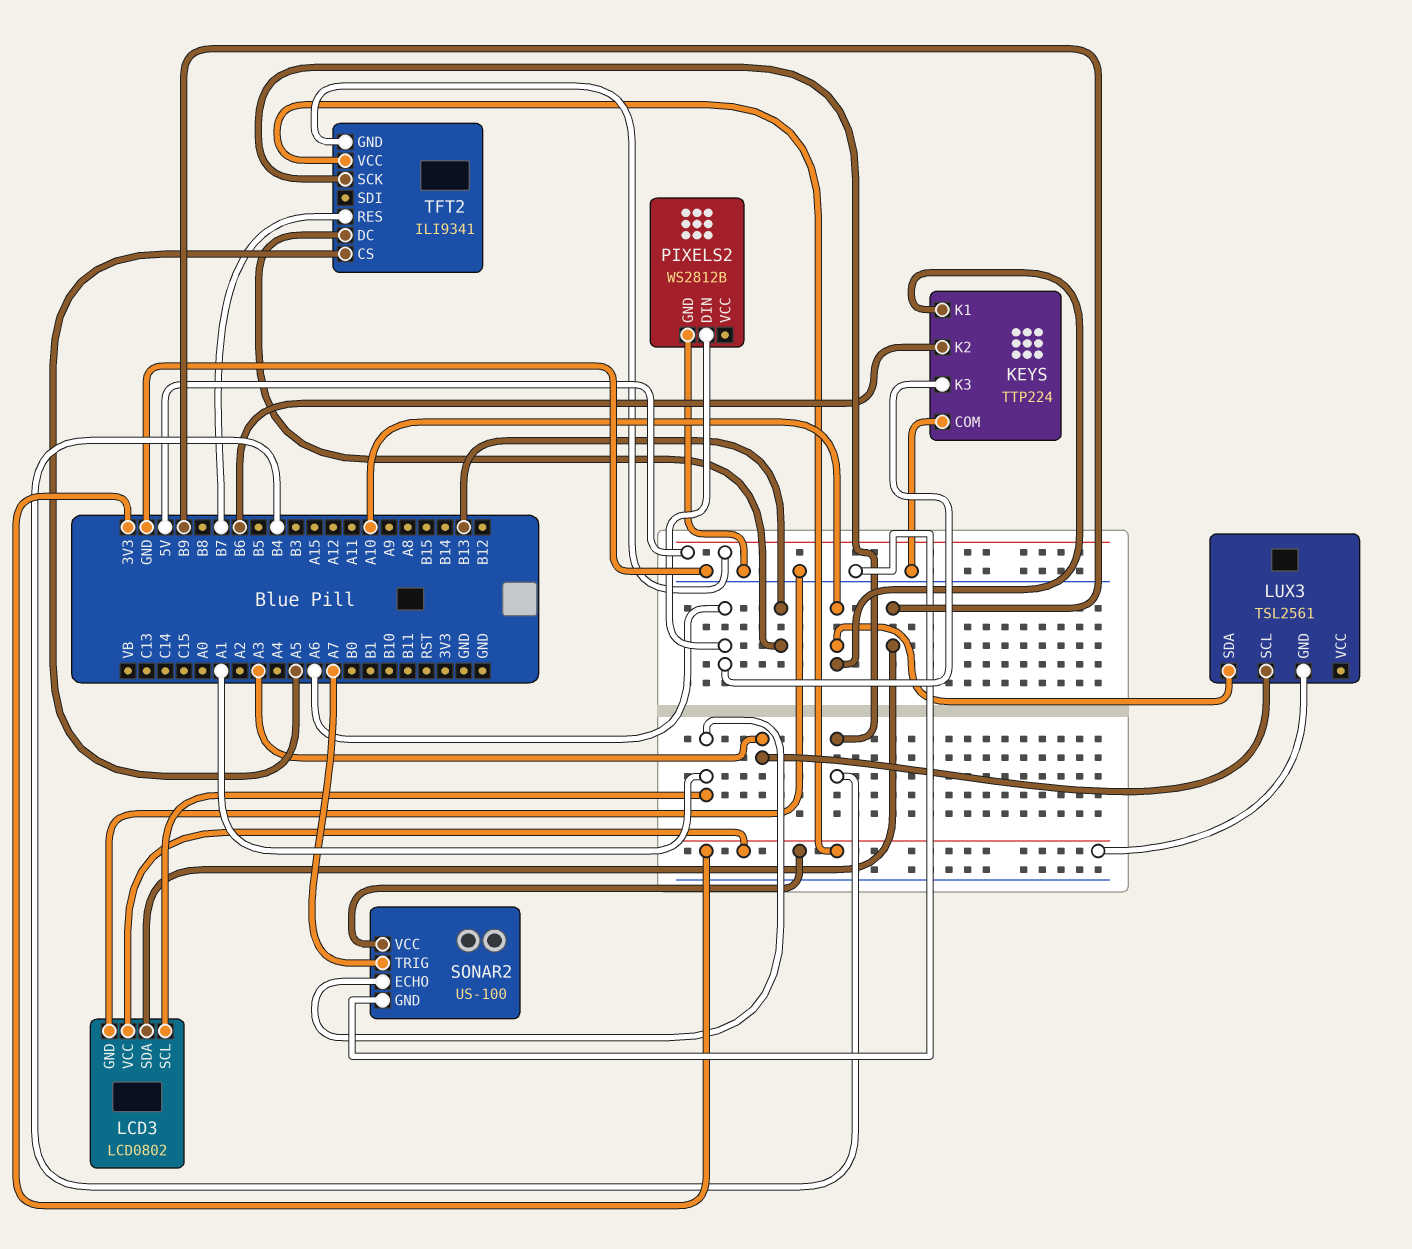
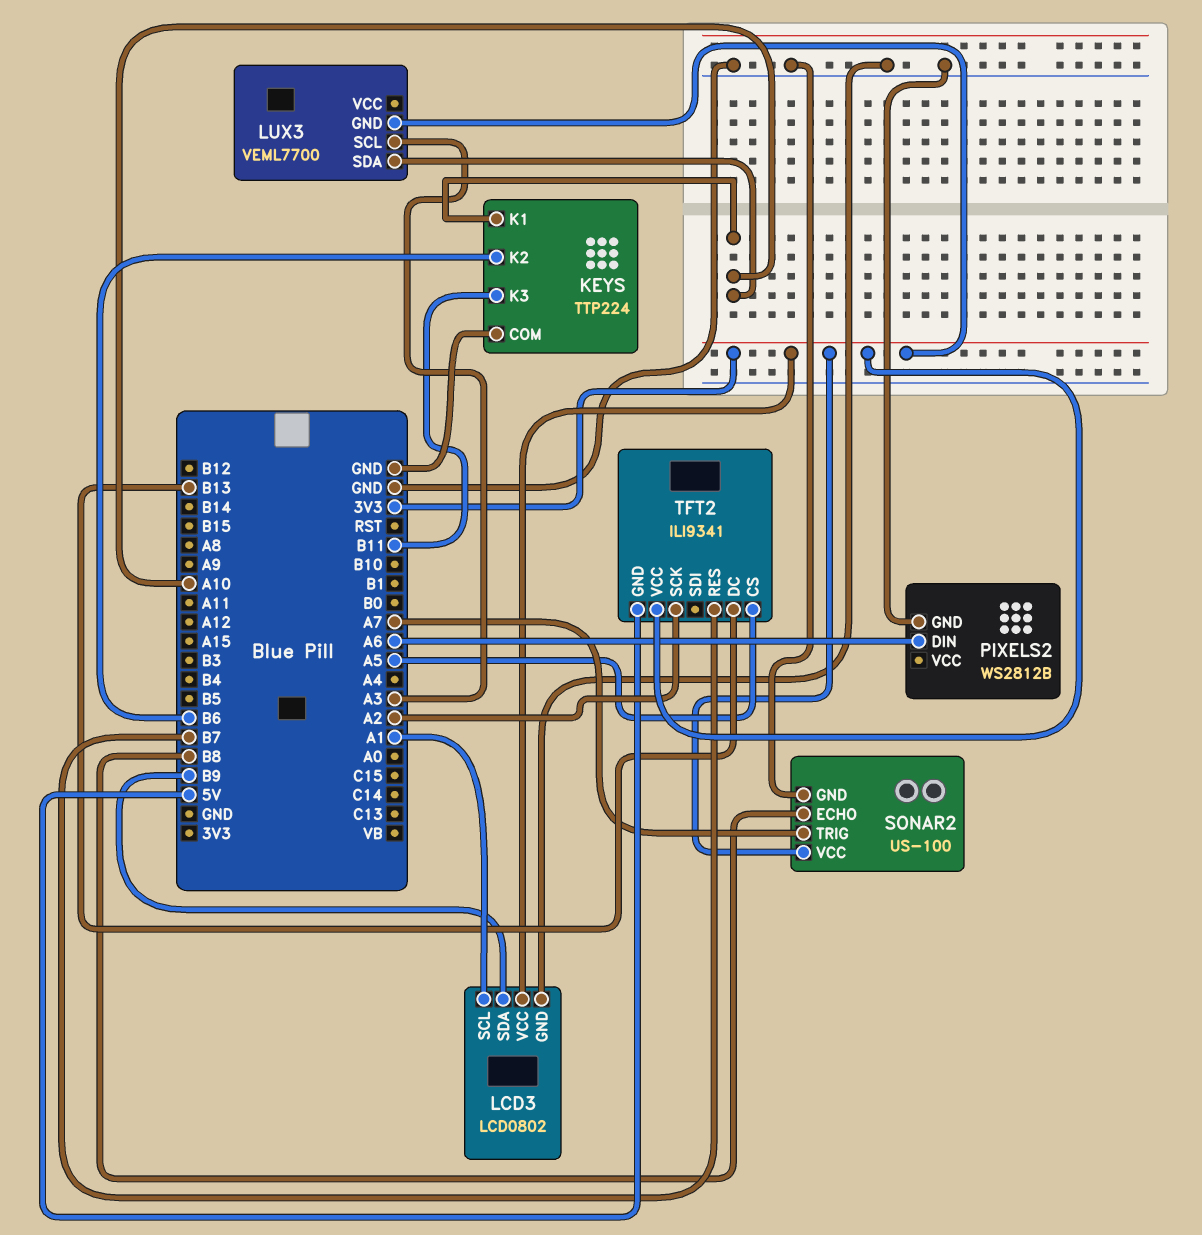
KEYS pin K3: A6 -> B11
LUX3: TSL2561 -> VEML7700
SONAR2 pin ECHO: A1 -> B8
TFT2 pin SCK: B4 -> A2

